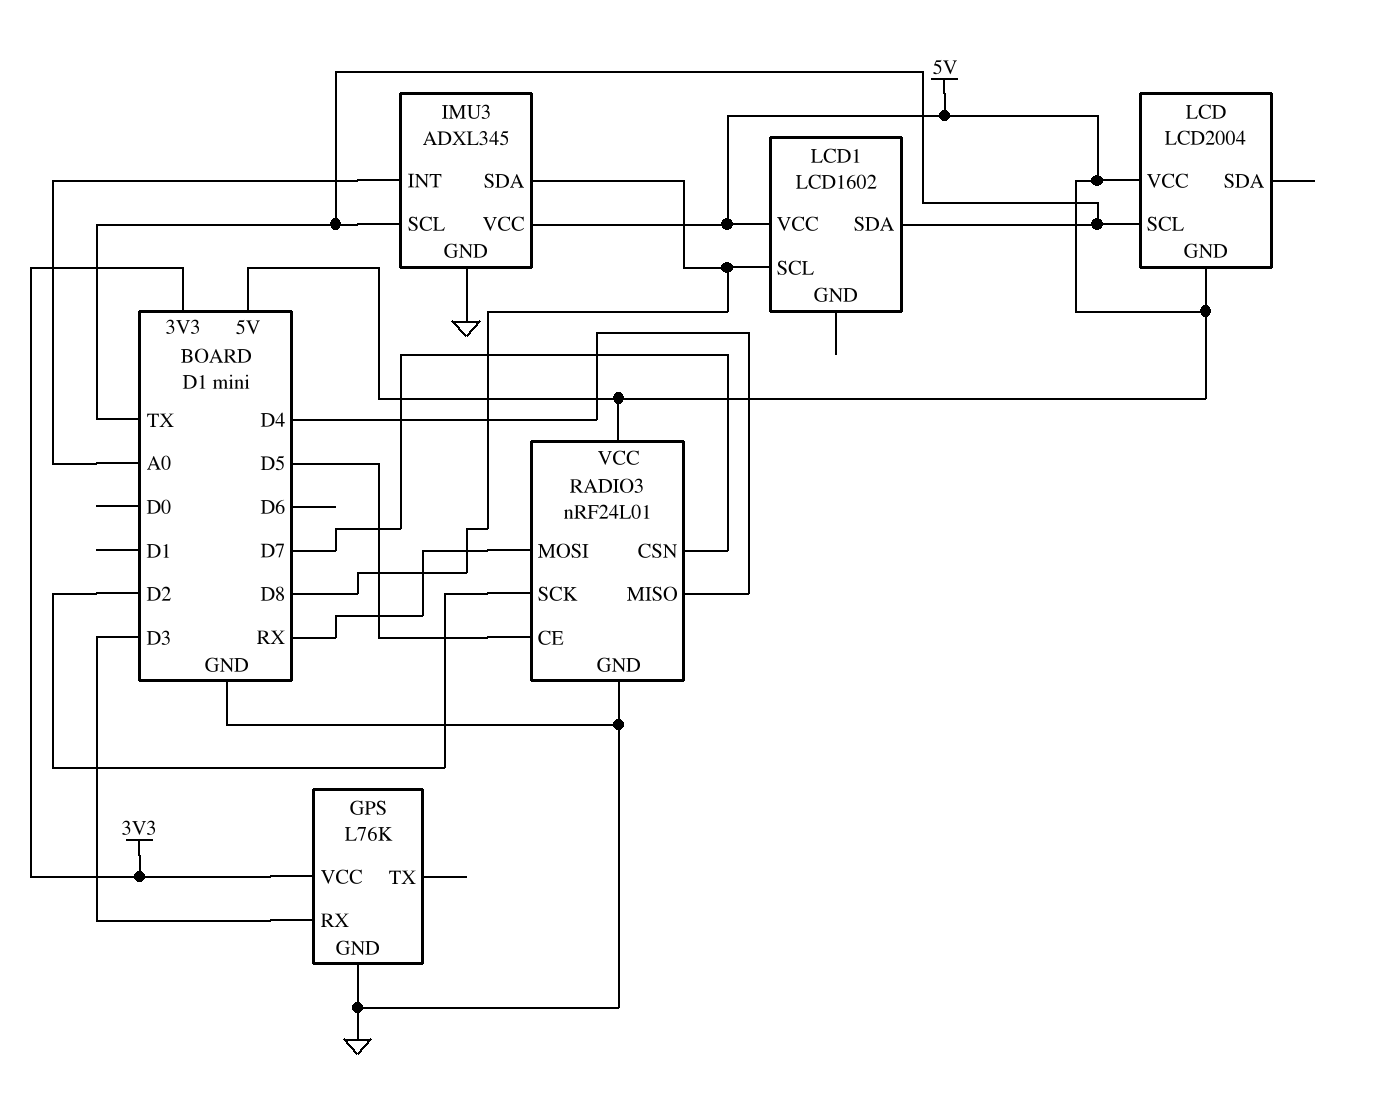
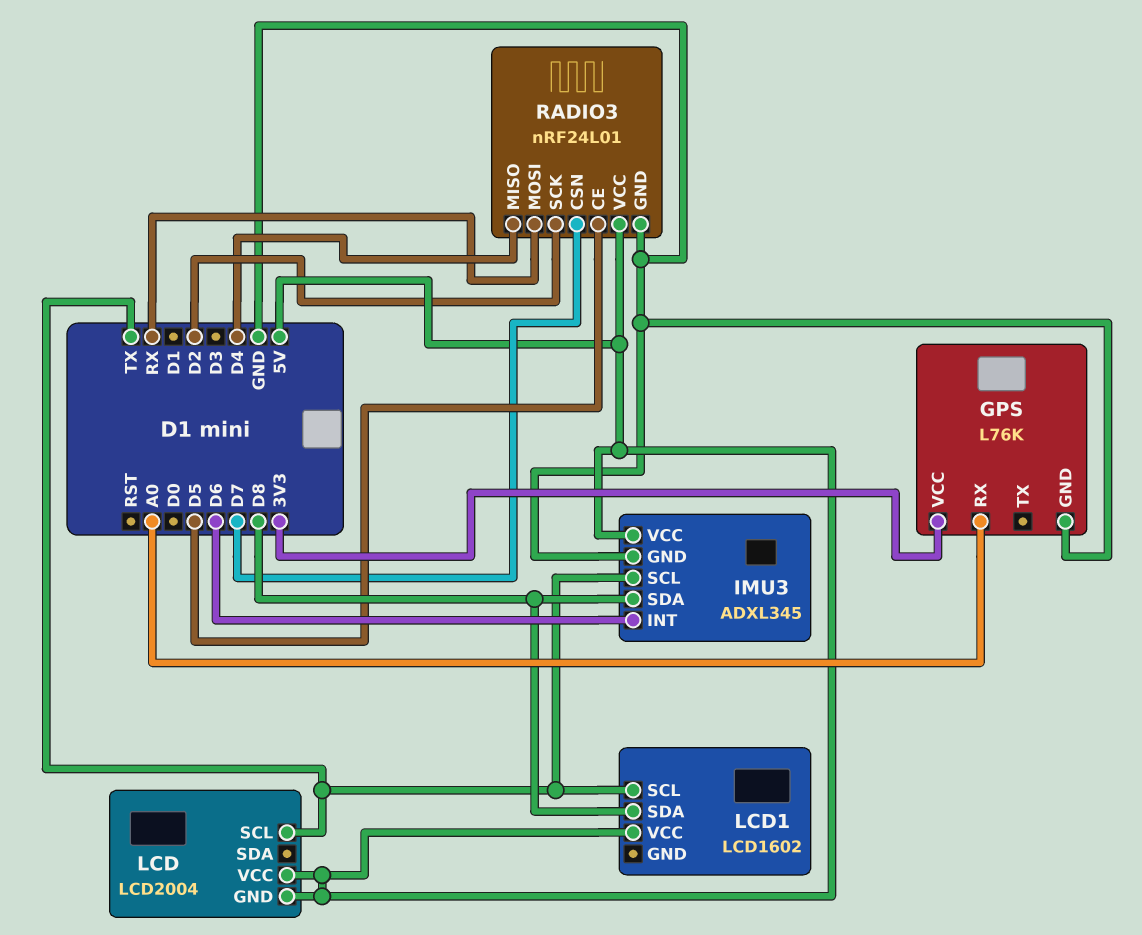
GPS pin RX: D3 -> A0
IMU3 pin INT: A0 -> D6
LCD1 pin SCL: D8 -> TX
LCD1 pin SDA: TX -> D8

